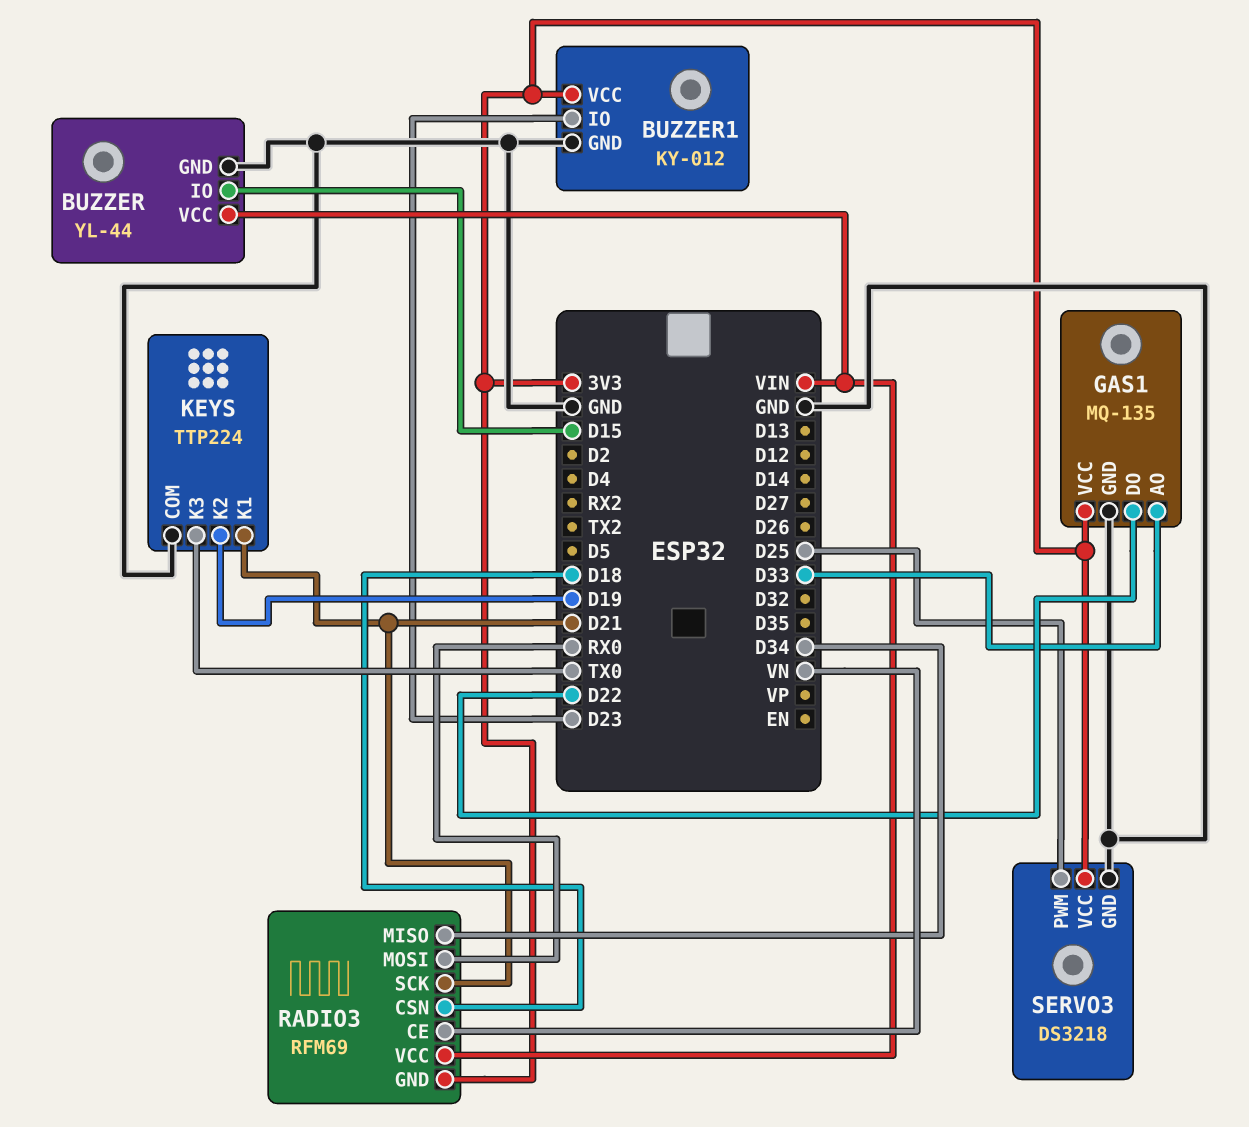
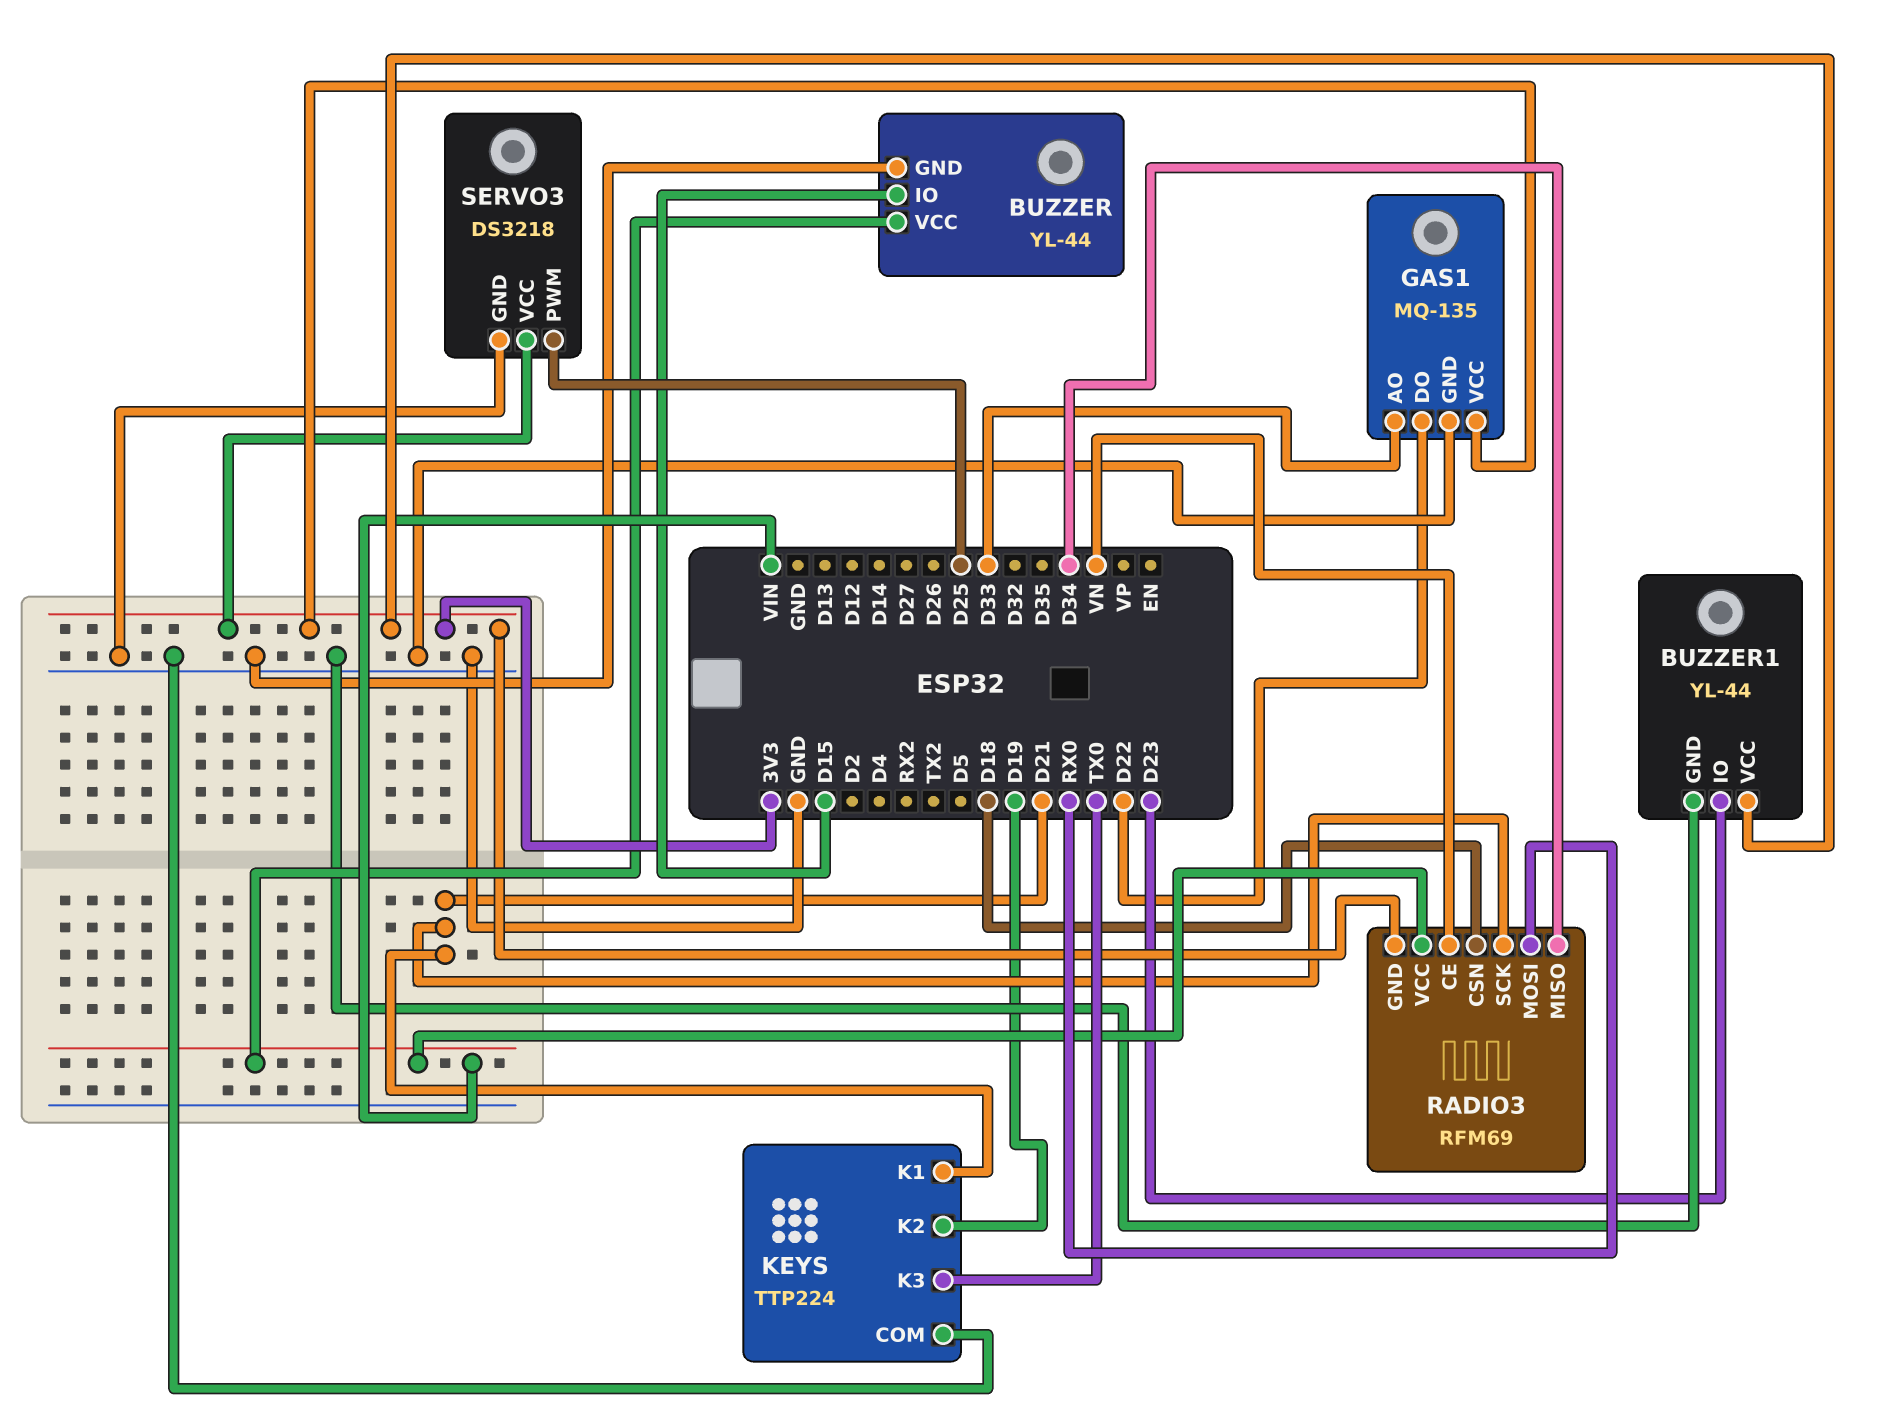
BUZZER1: KY-012 -> YL-44

